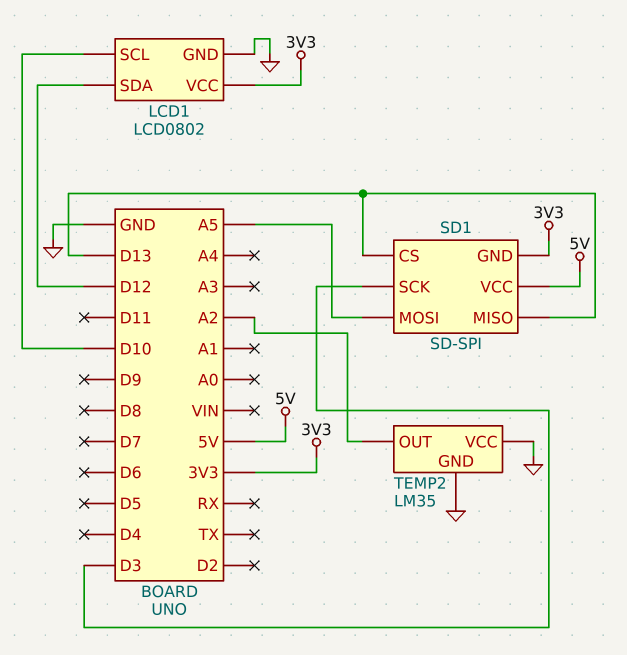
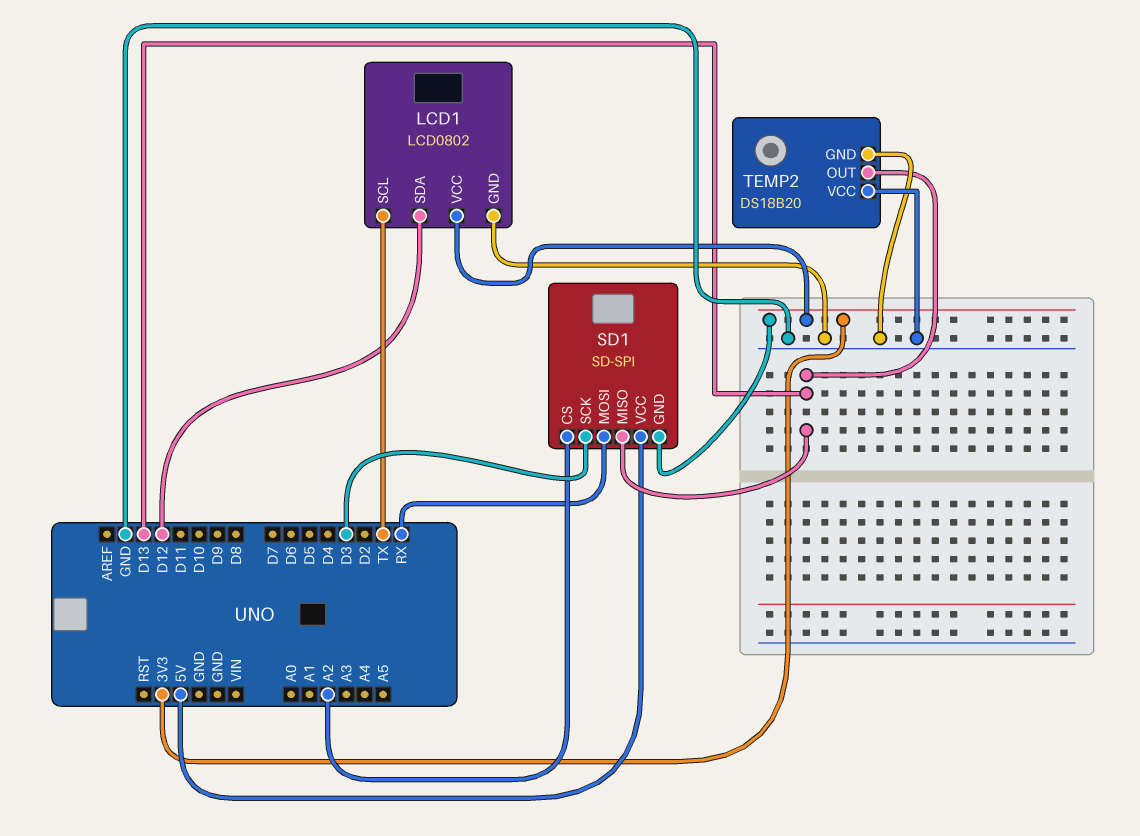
LCD1 pin SCL: D10 -> TX
SD1 pin CS: D13 -> A2
SD1 pin MOSI: A5 -> RX
TEMP2: LM35 -> DS18B20
TEMP2 pin OUT: A2 -> D13

